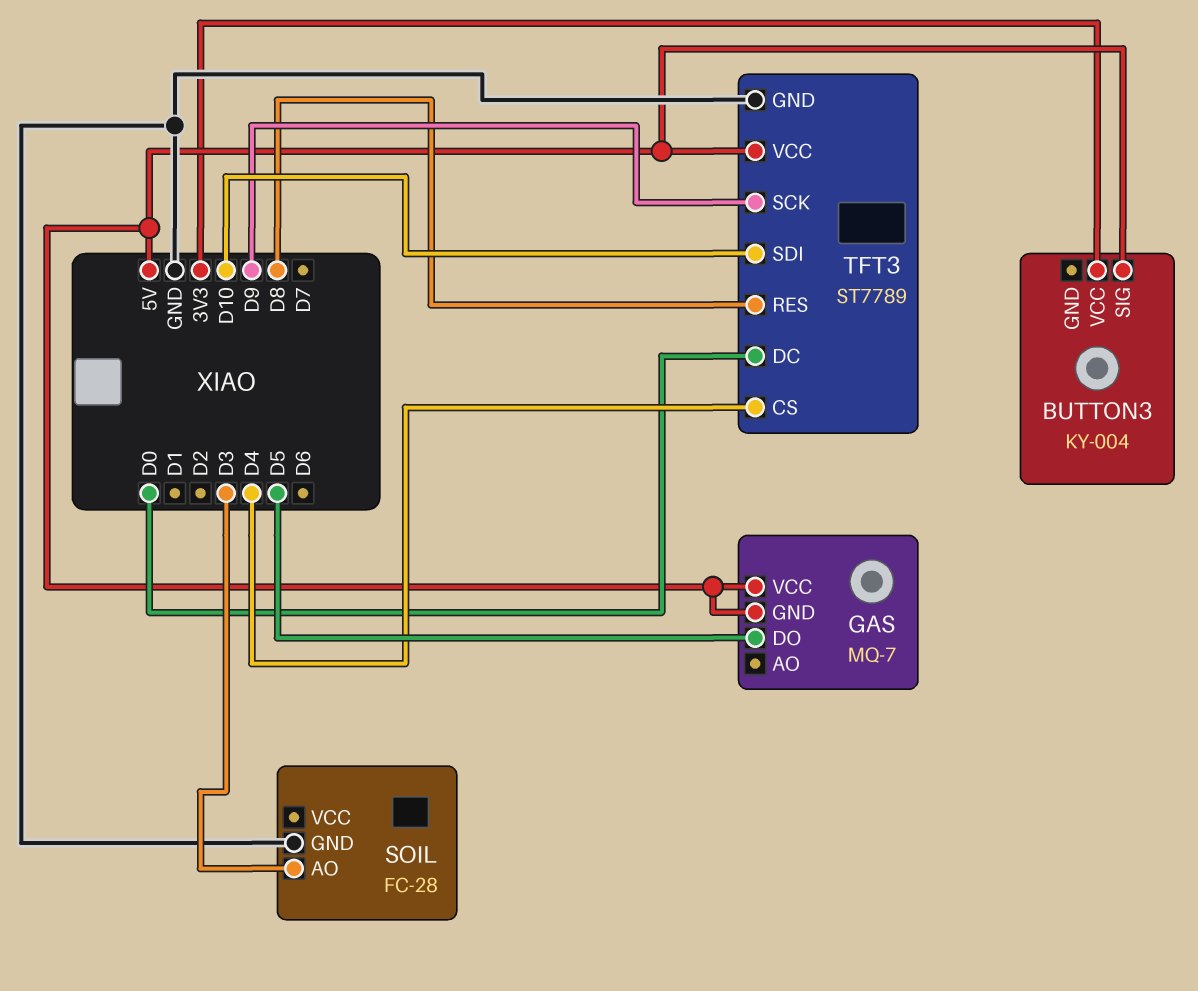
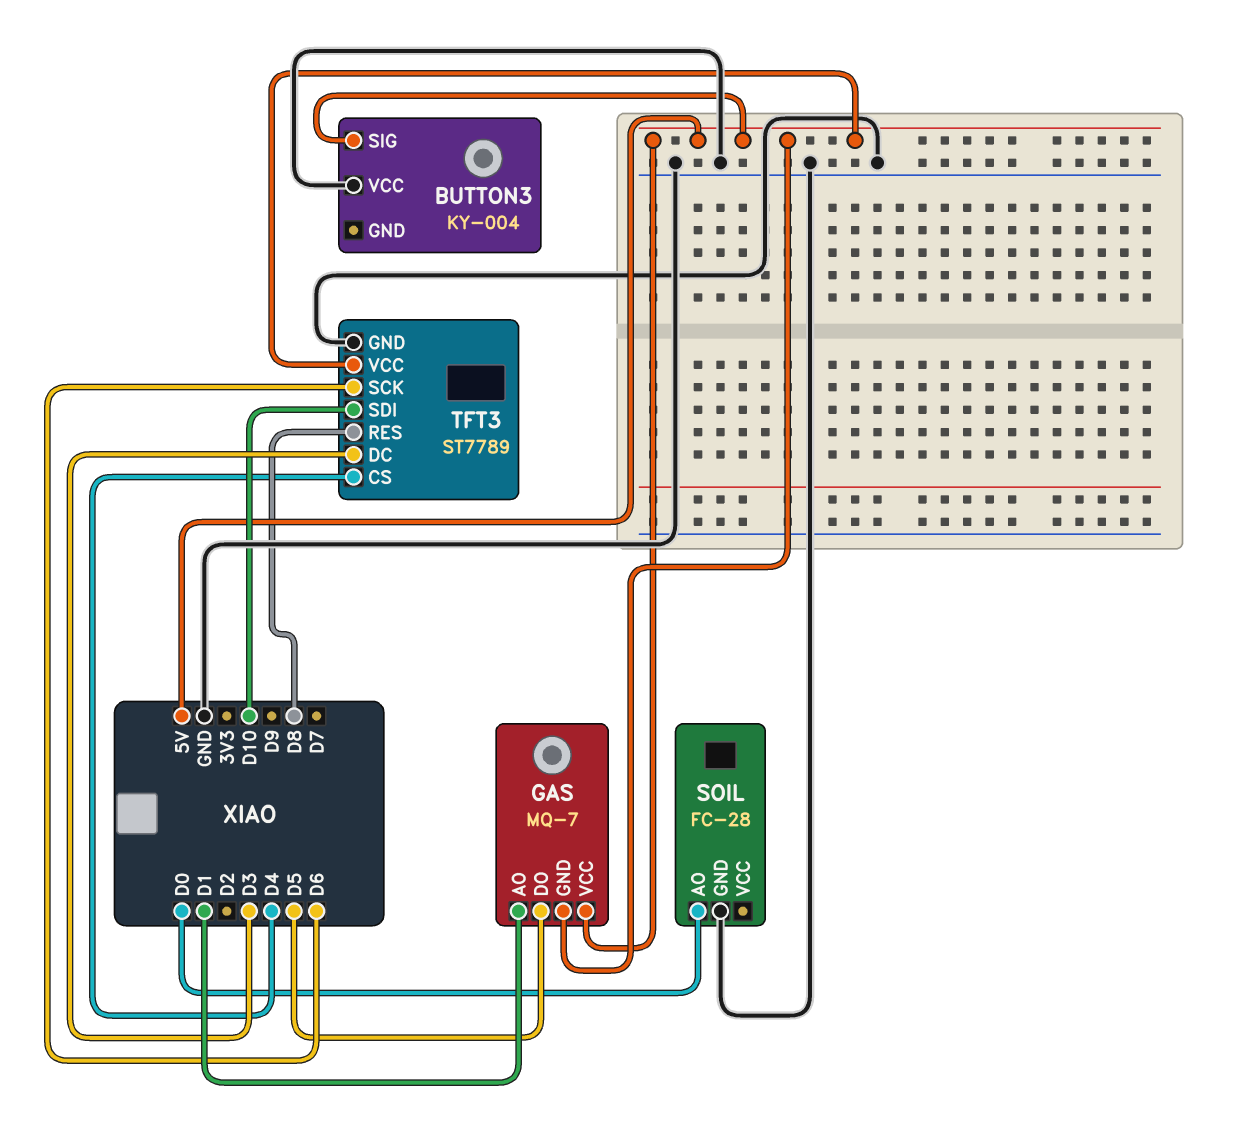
BUTTON3 pin VCC: 3V3 -> GND
GAS pin AO: none -> D1
SOIL pin AO: D3 -> D0
TFT3 pin DC: D0 -> D3
TFT3 pin SCK: D9 -> D6

